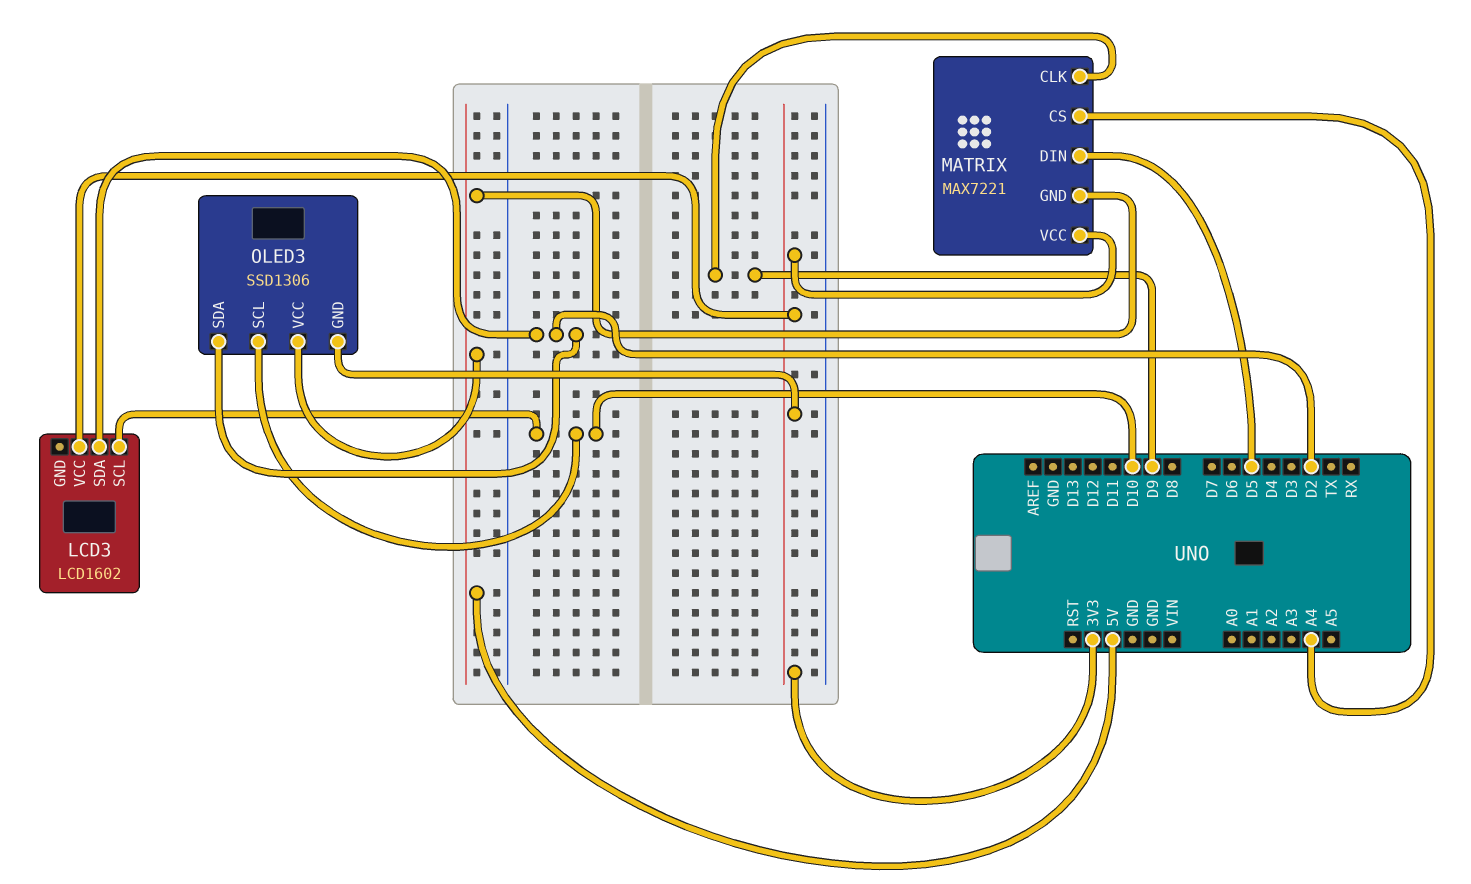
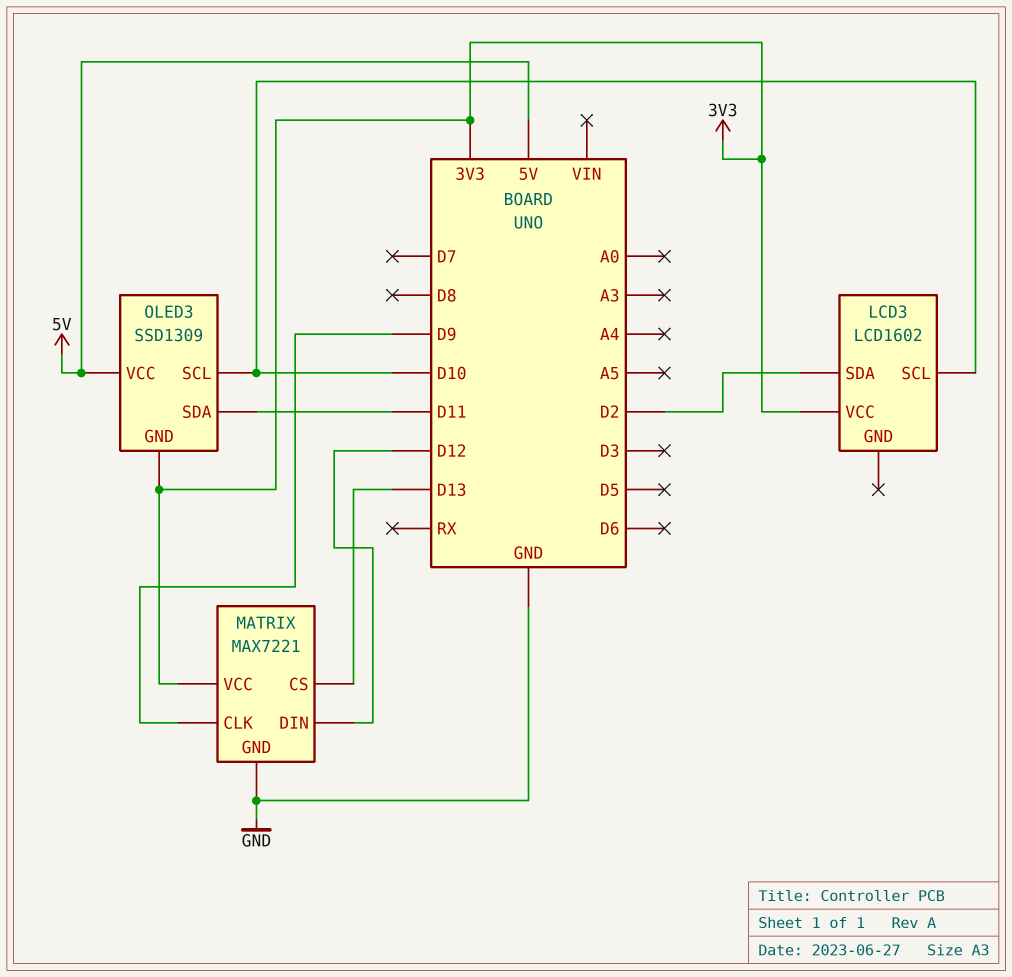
MATRIX pin CS: A4 -> D13
MATRIX pin DIN: D5 -> D12
MATRIX pin GND: 5V -> GND
OLED3: SSD1306 -> SSD1309
OLED3 pin SDA: D2 -> D11

